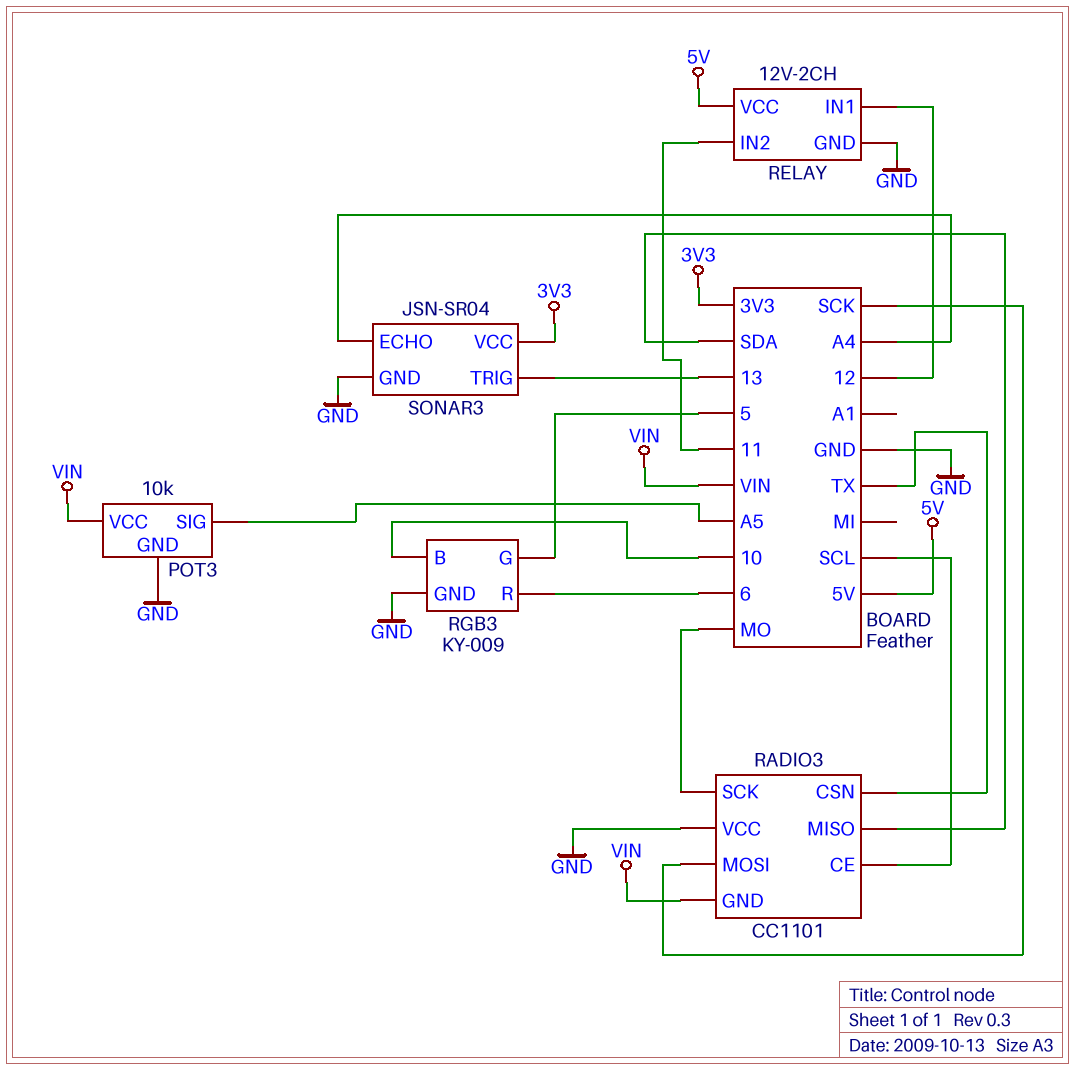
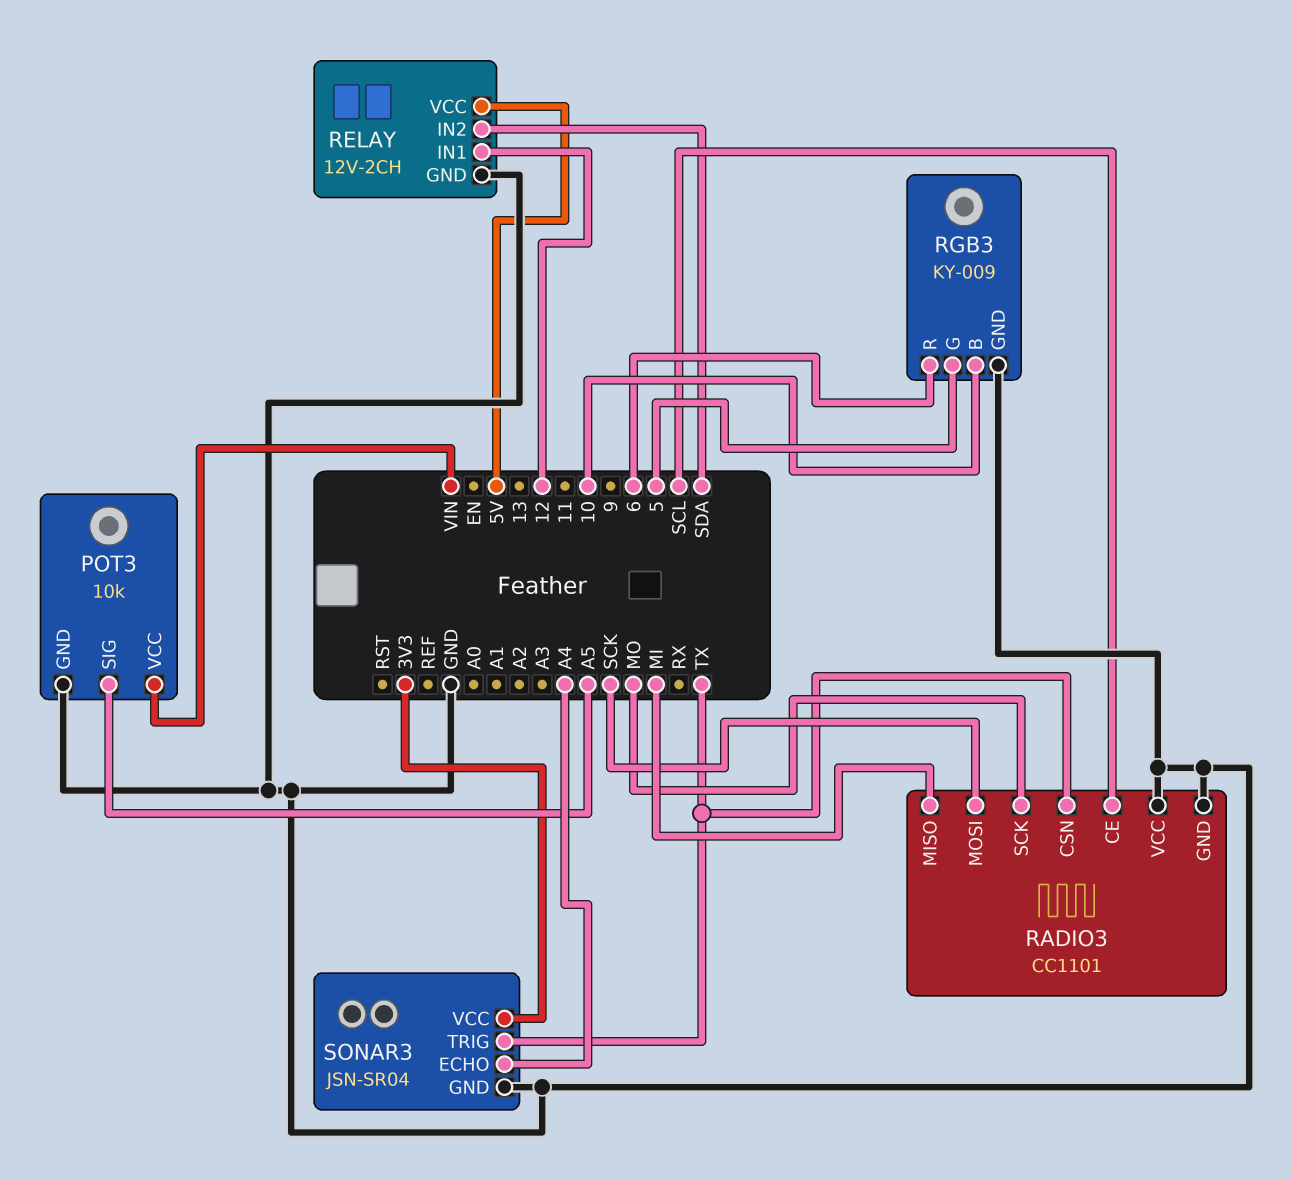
RADIO3 pin GND: VIN -> GND
RADIO3 pin MISO: SDA -> MI
RELAY pin IN2: 11 -> SDA
SONAR3 pin TRIG: 13 -> TX

